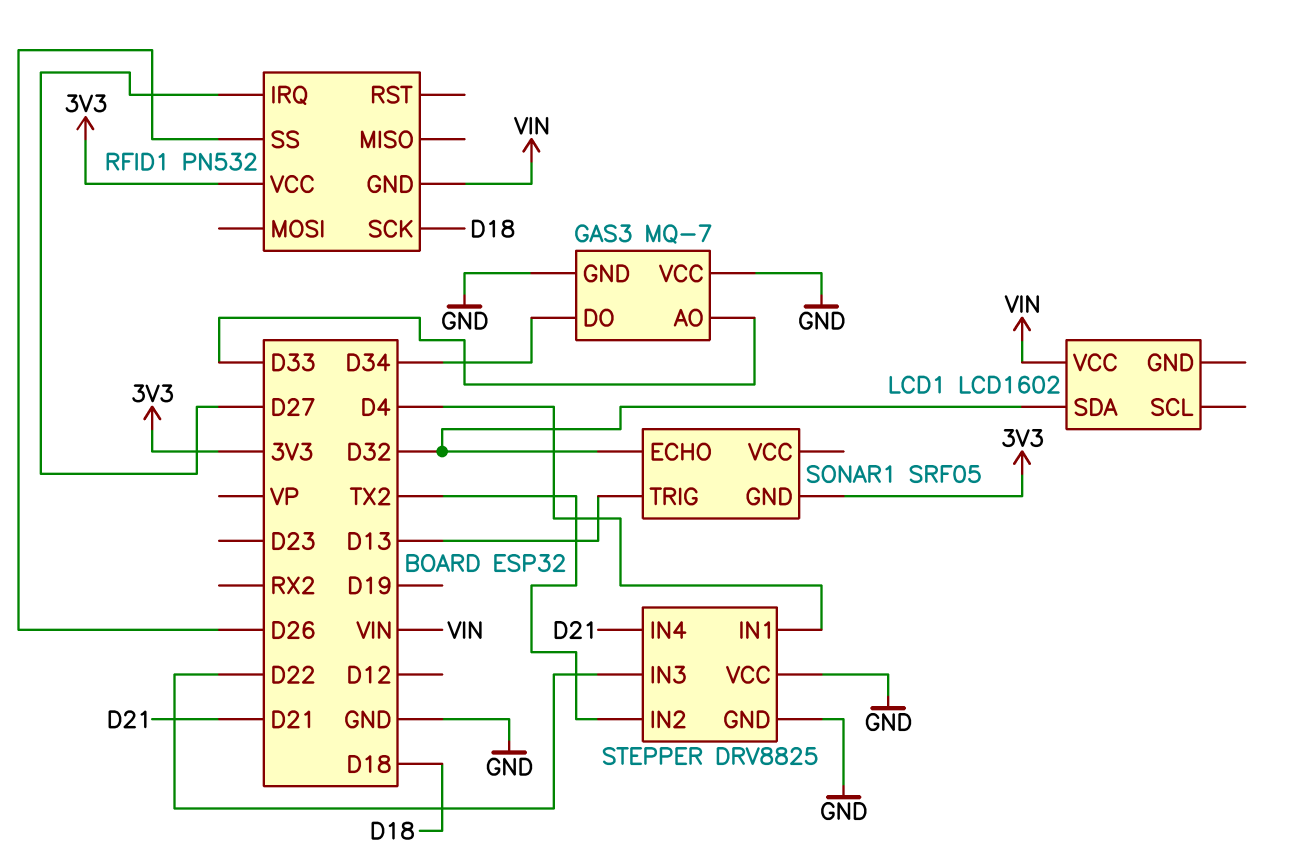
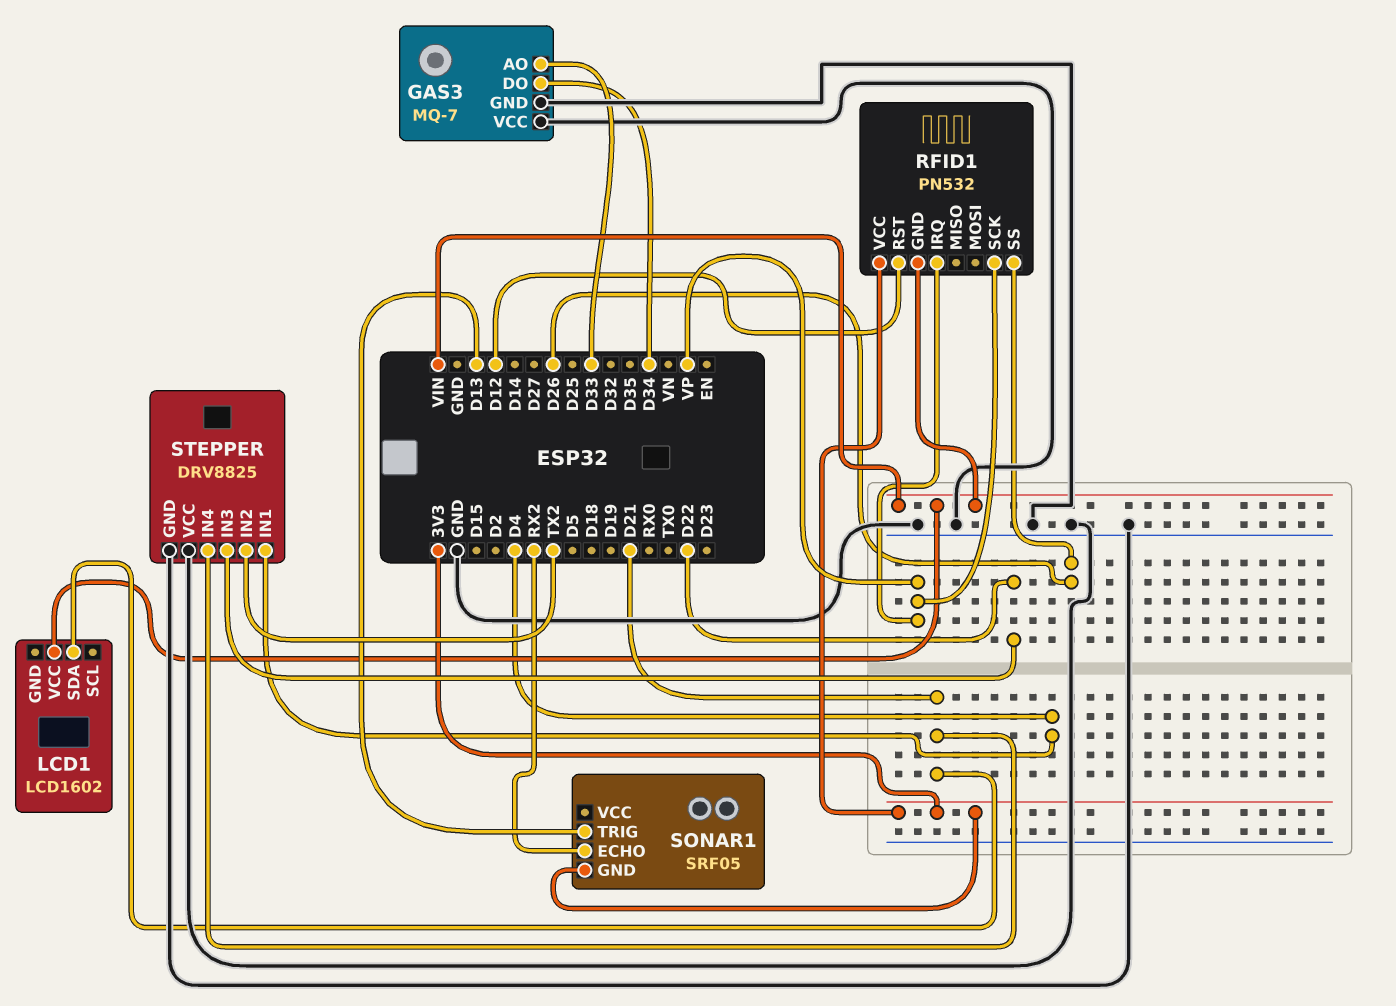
LCD1 pin SDA: D32 -> D21
RFID1 pin IRQ: D27 -> VP
RFID1 pin RST: none -> D12
RFID1 pin SCK: D18 -> VP
SONAR1 pin ECHO: D32 -> RX2

